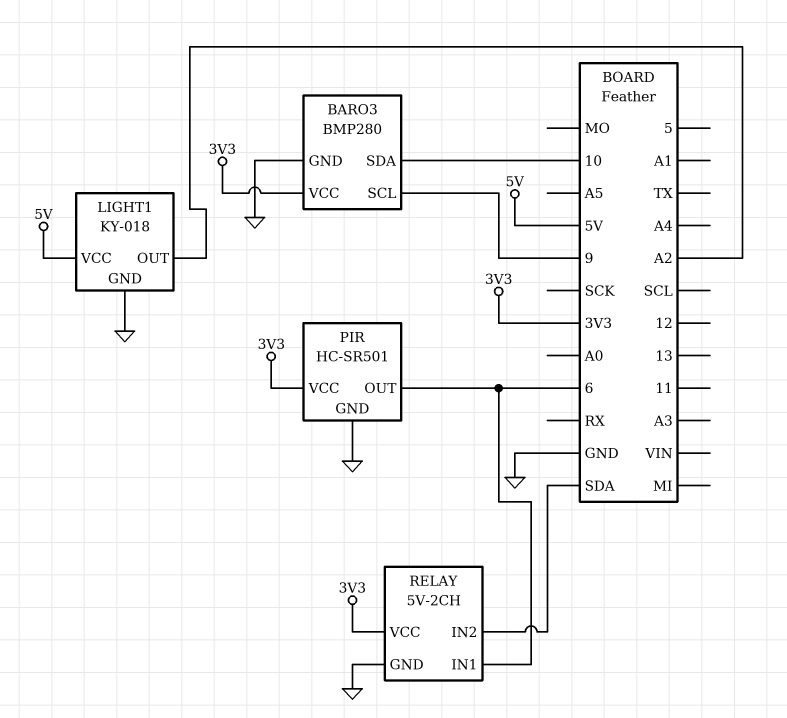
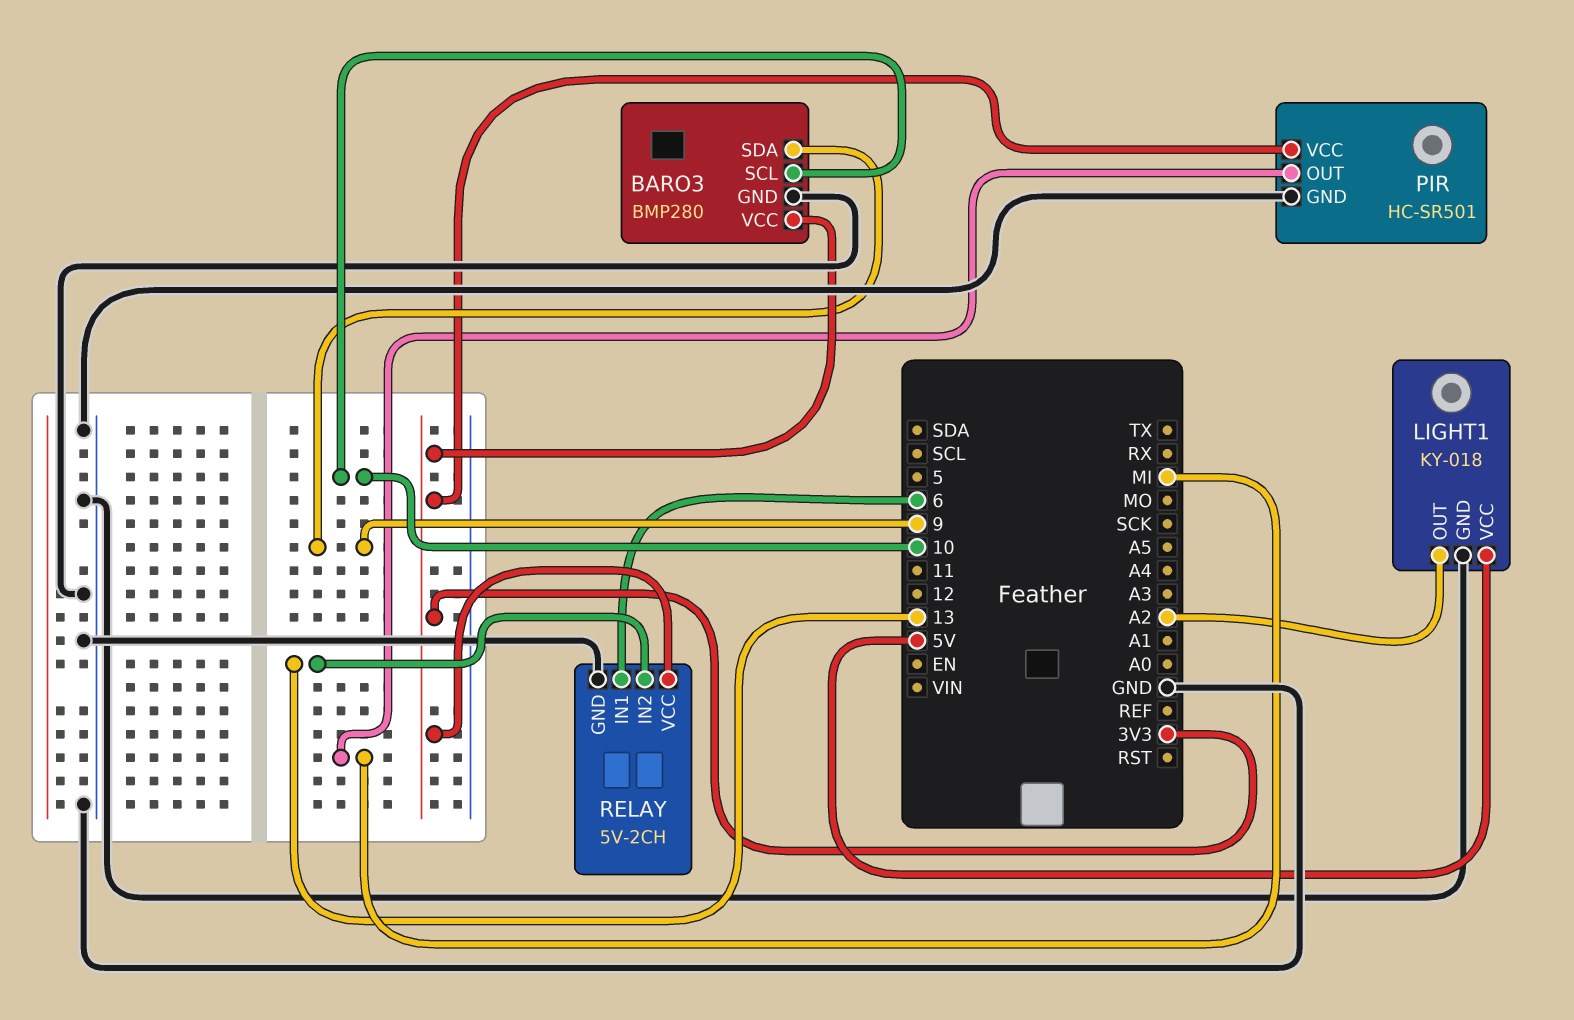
BARO3 pin SCL: 9 -> 10
BARO3 pin SDA: 10 -> 9
PIR pin OUT: 6 -> MI
RELAY pin IN2: SDA -> 13

